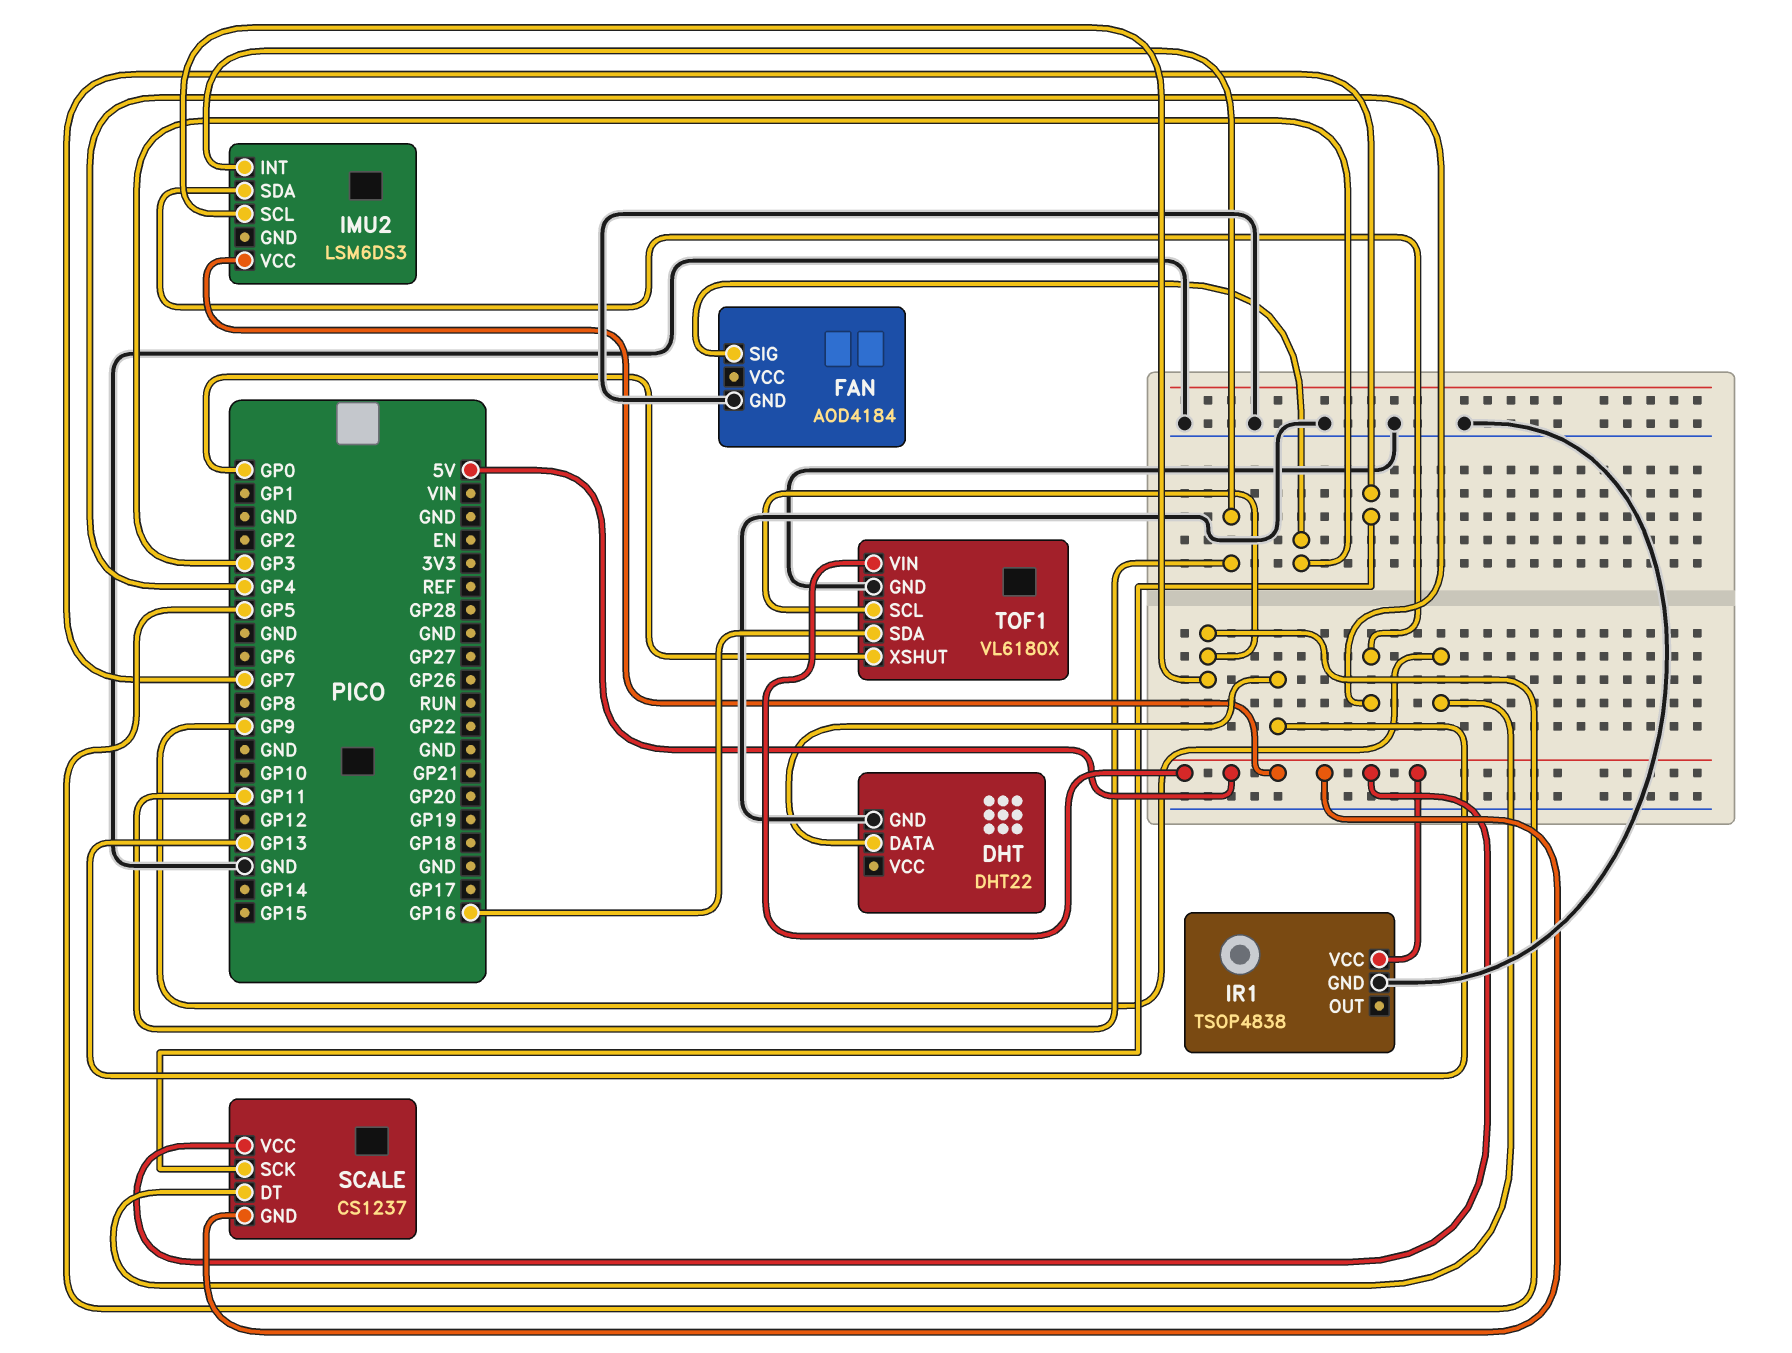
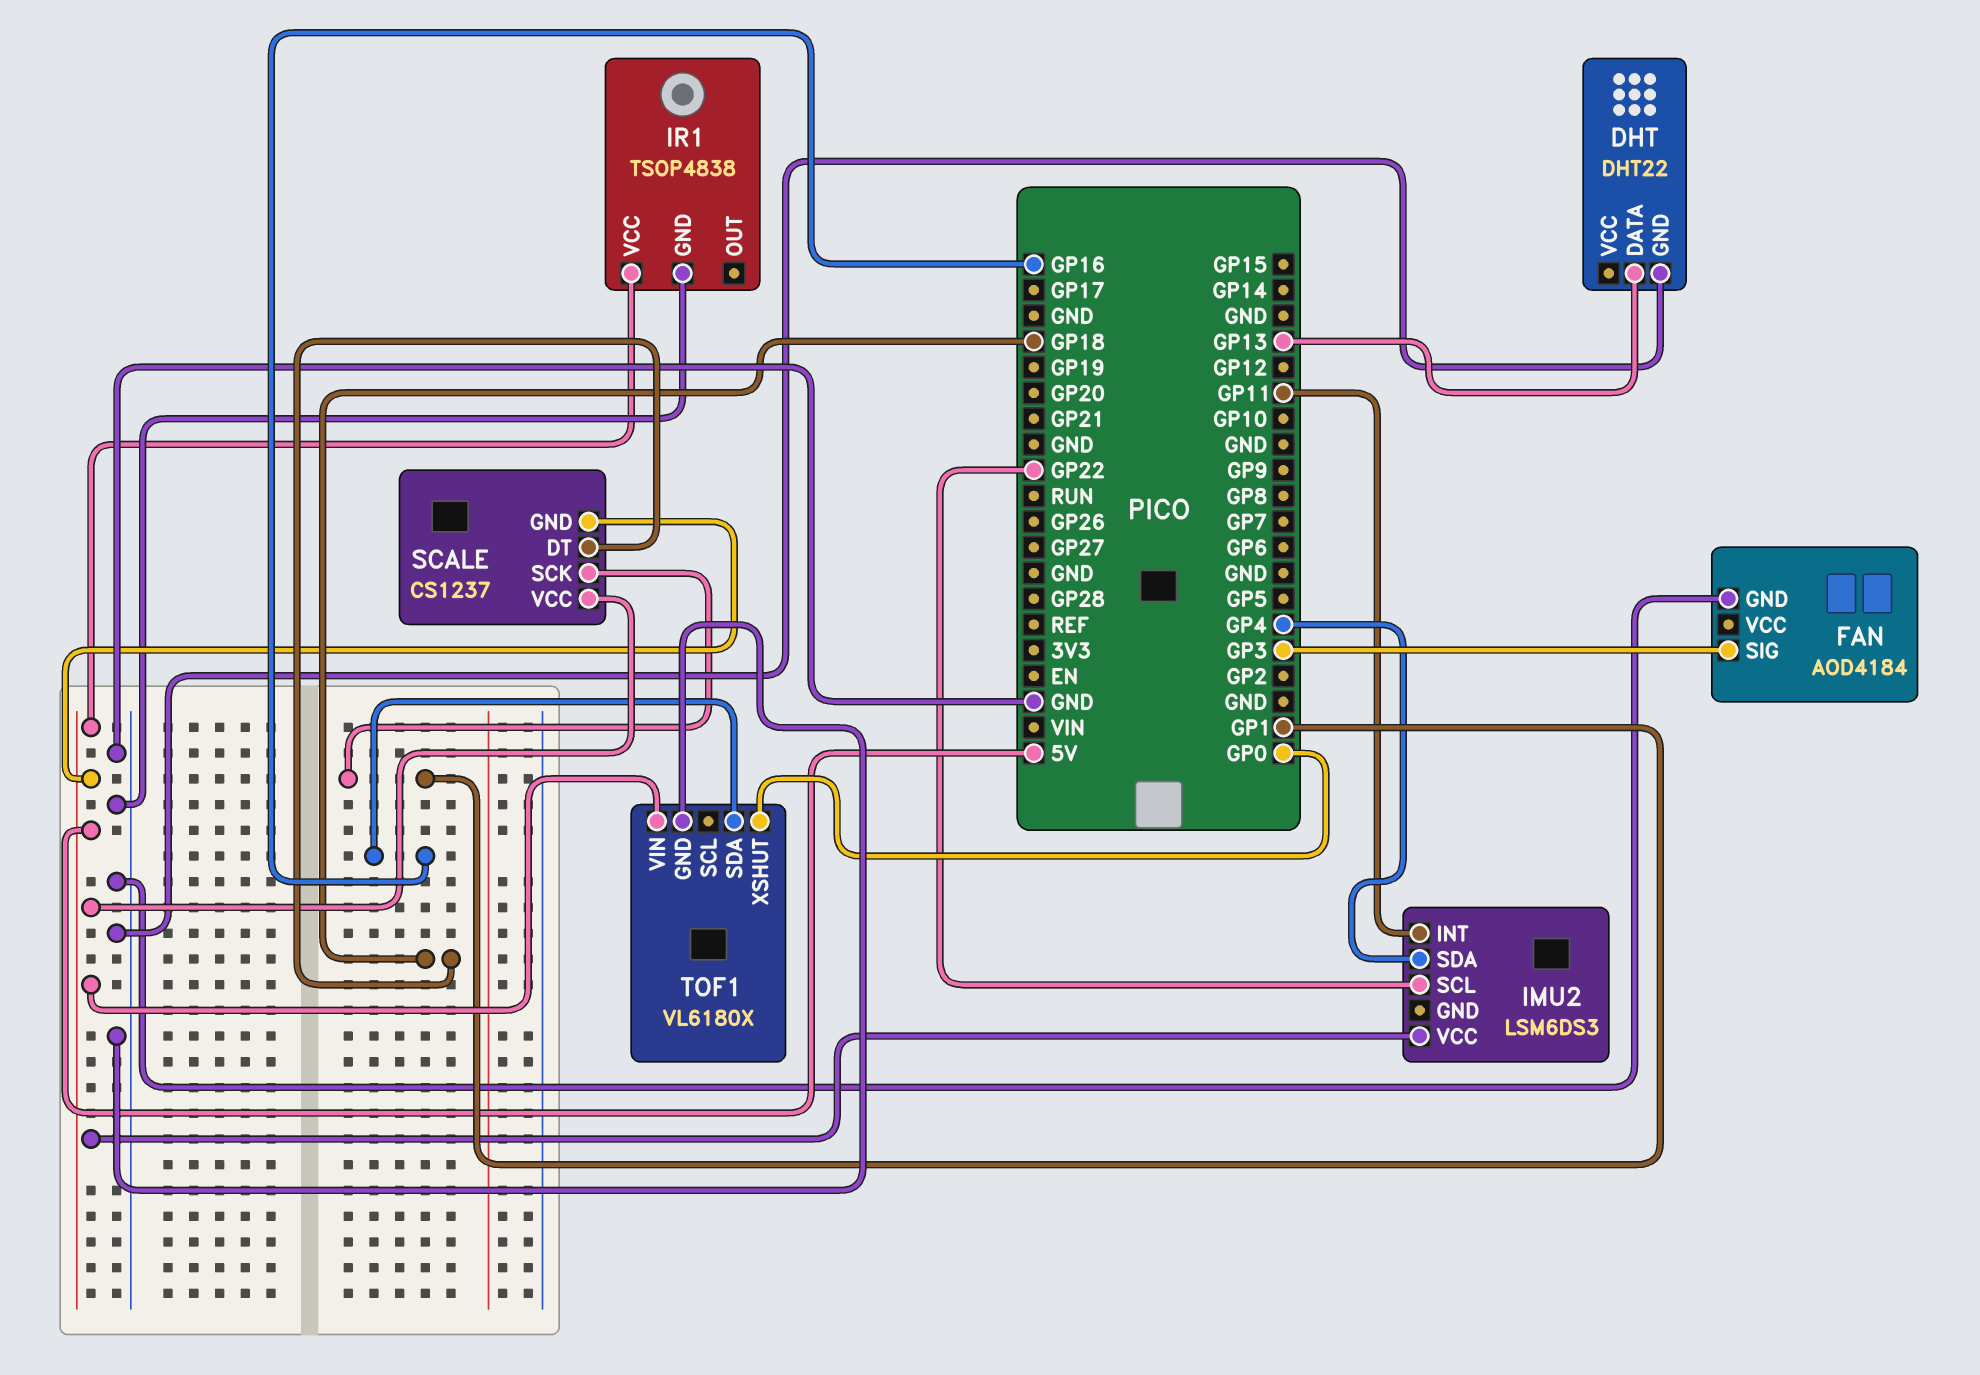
IMU2 pin SCL: GP5 -> GP22
SCALE pin DT: GP9 -> GP18
SCALE pin SCK: GP7 -> GP1
TOF1 pin SCL: GP5 -> none

